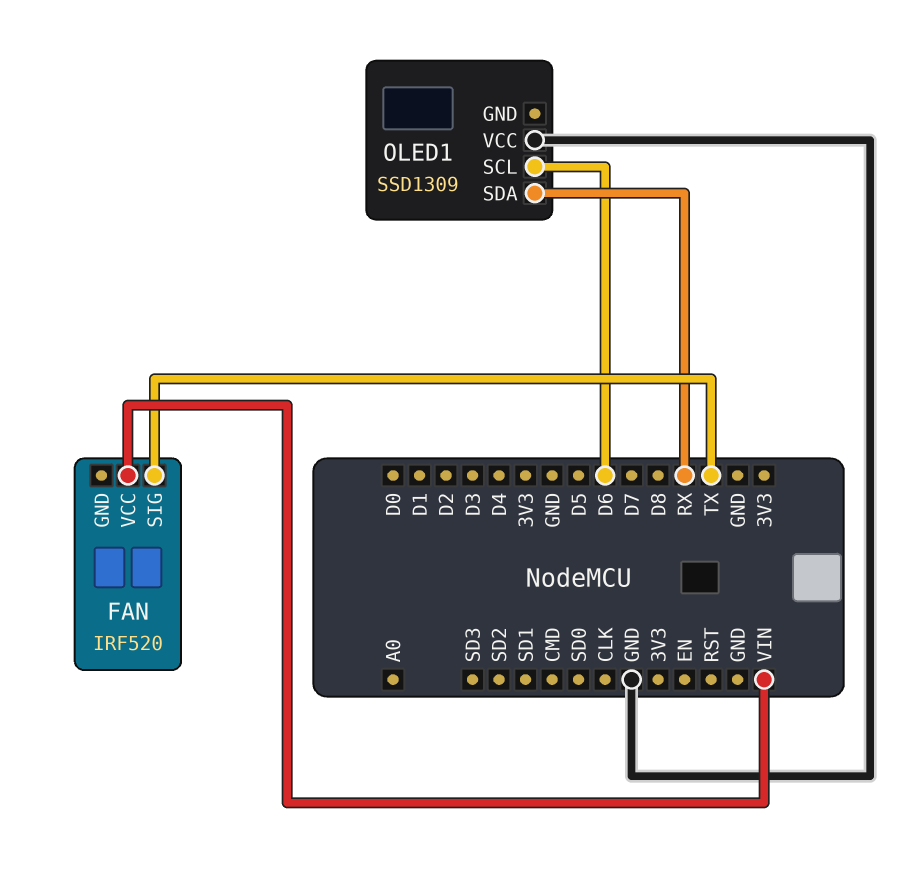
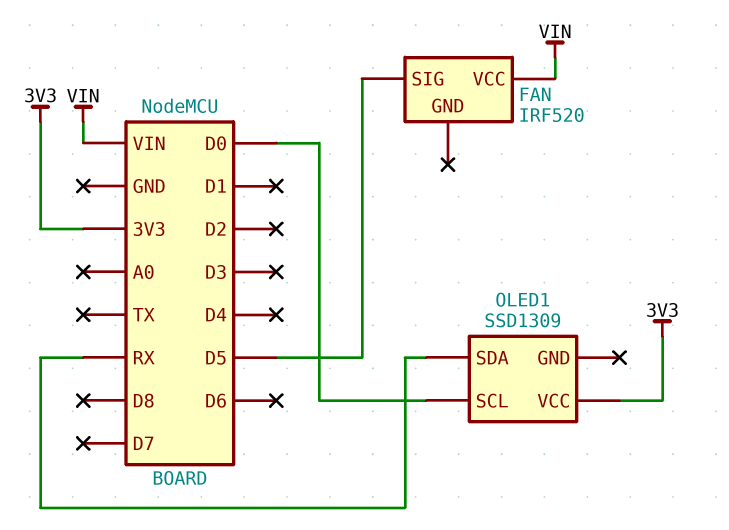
FAN pin SIG: TX -> D5
OLED1 pin SCL: D6 -> D0
OLED1 pin VCC: GND -> 3V3

